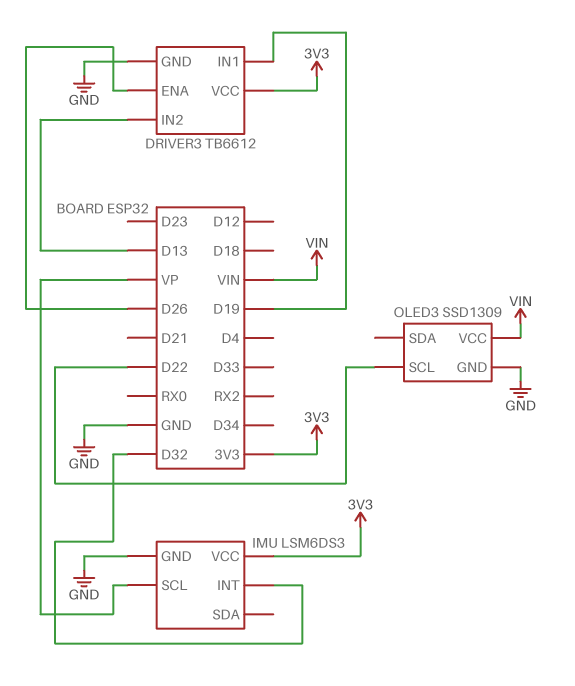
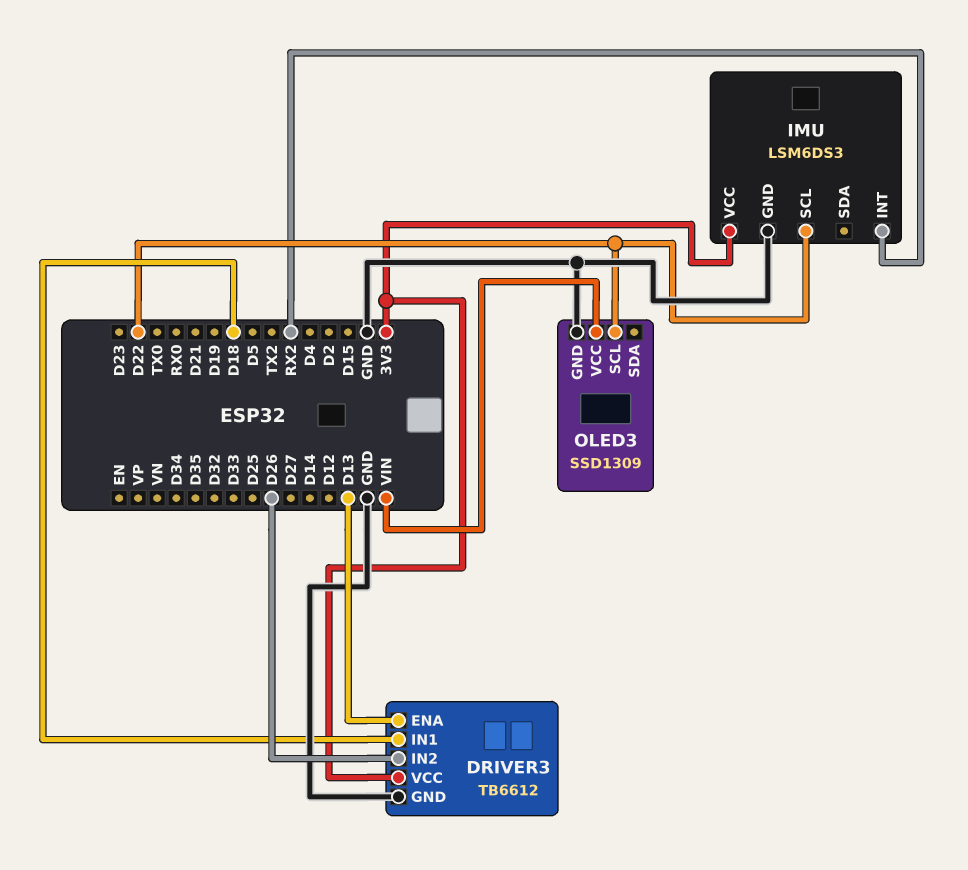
DRIVER3 pin ENA: D26 -> D13
DRIVER3 pin IN1: D19 -> D18
DRIVER3 pin IN2: D13 -> D26
IMU pin INT: D32 -> RX2
IMU pin SCL: VP -> D22

